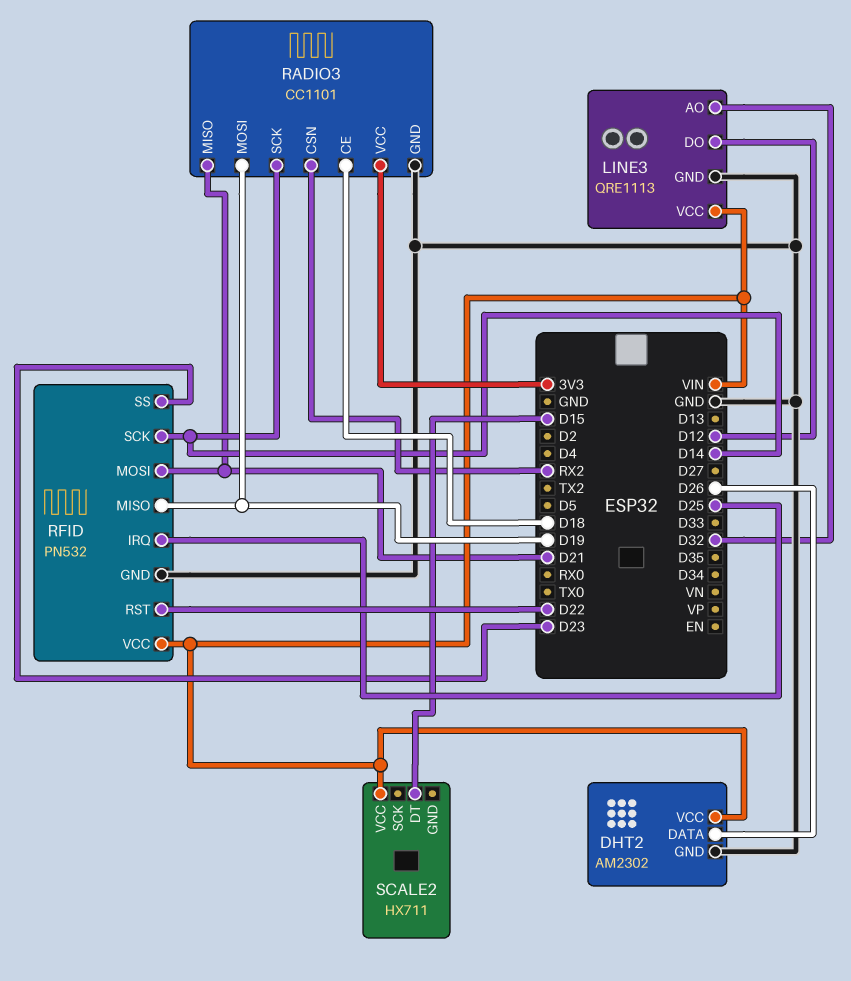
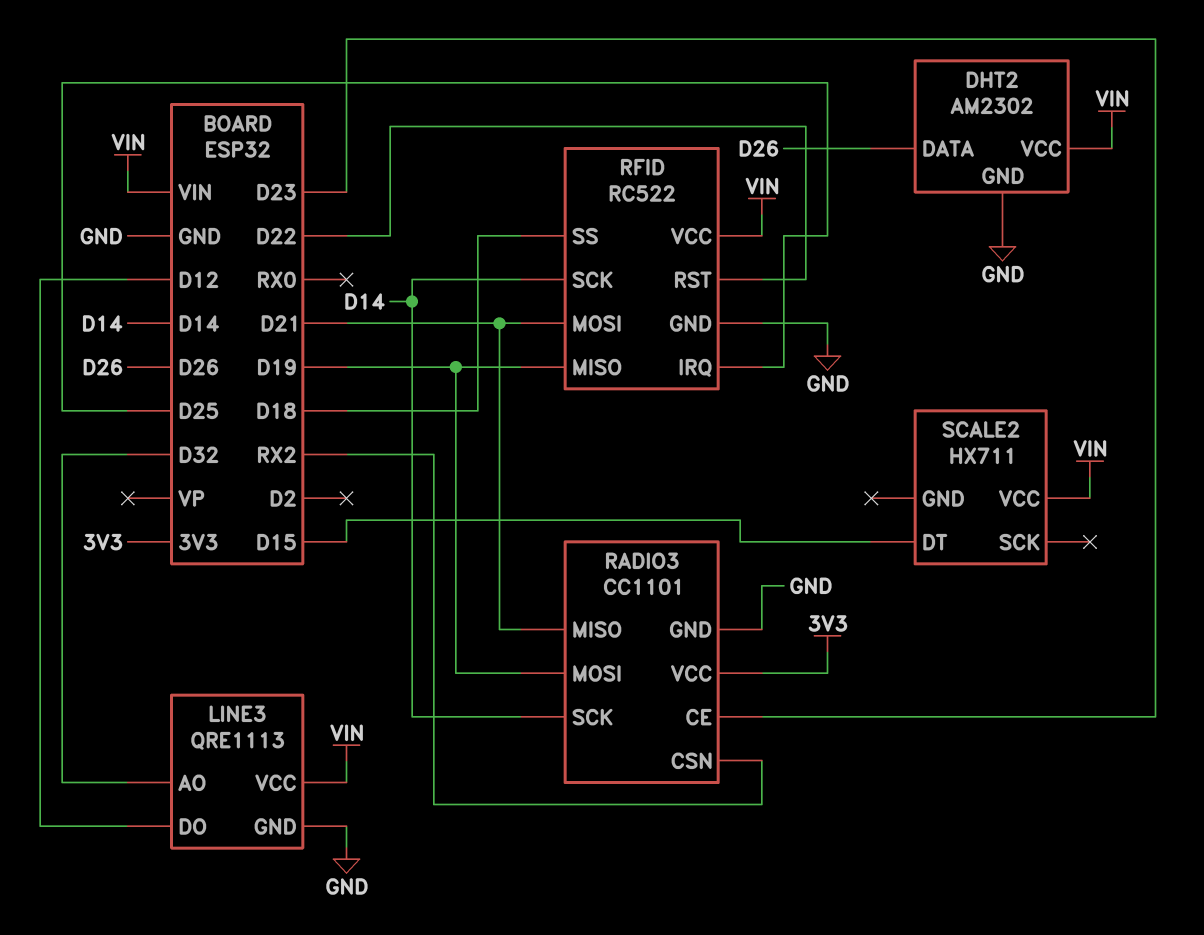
RADIO3 pin CE: D18 -> D23
RFID: PN532 -> RC522
RFID pin SS: D23 -> D18

